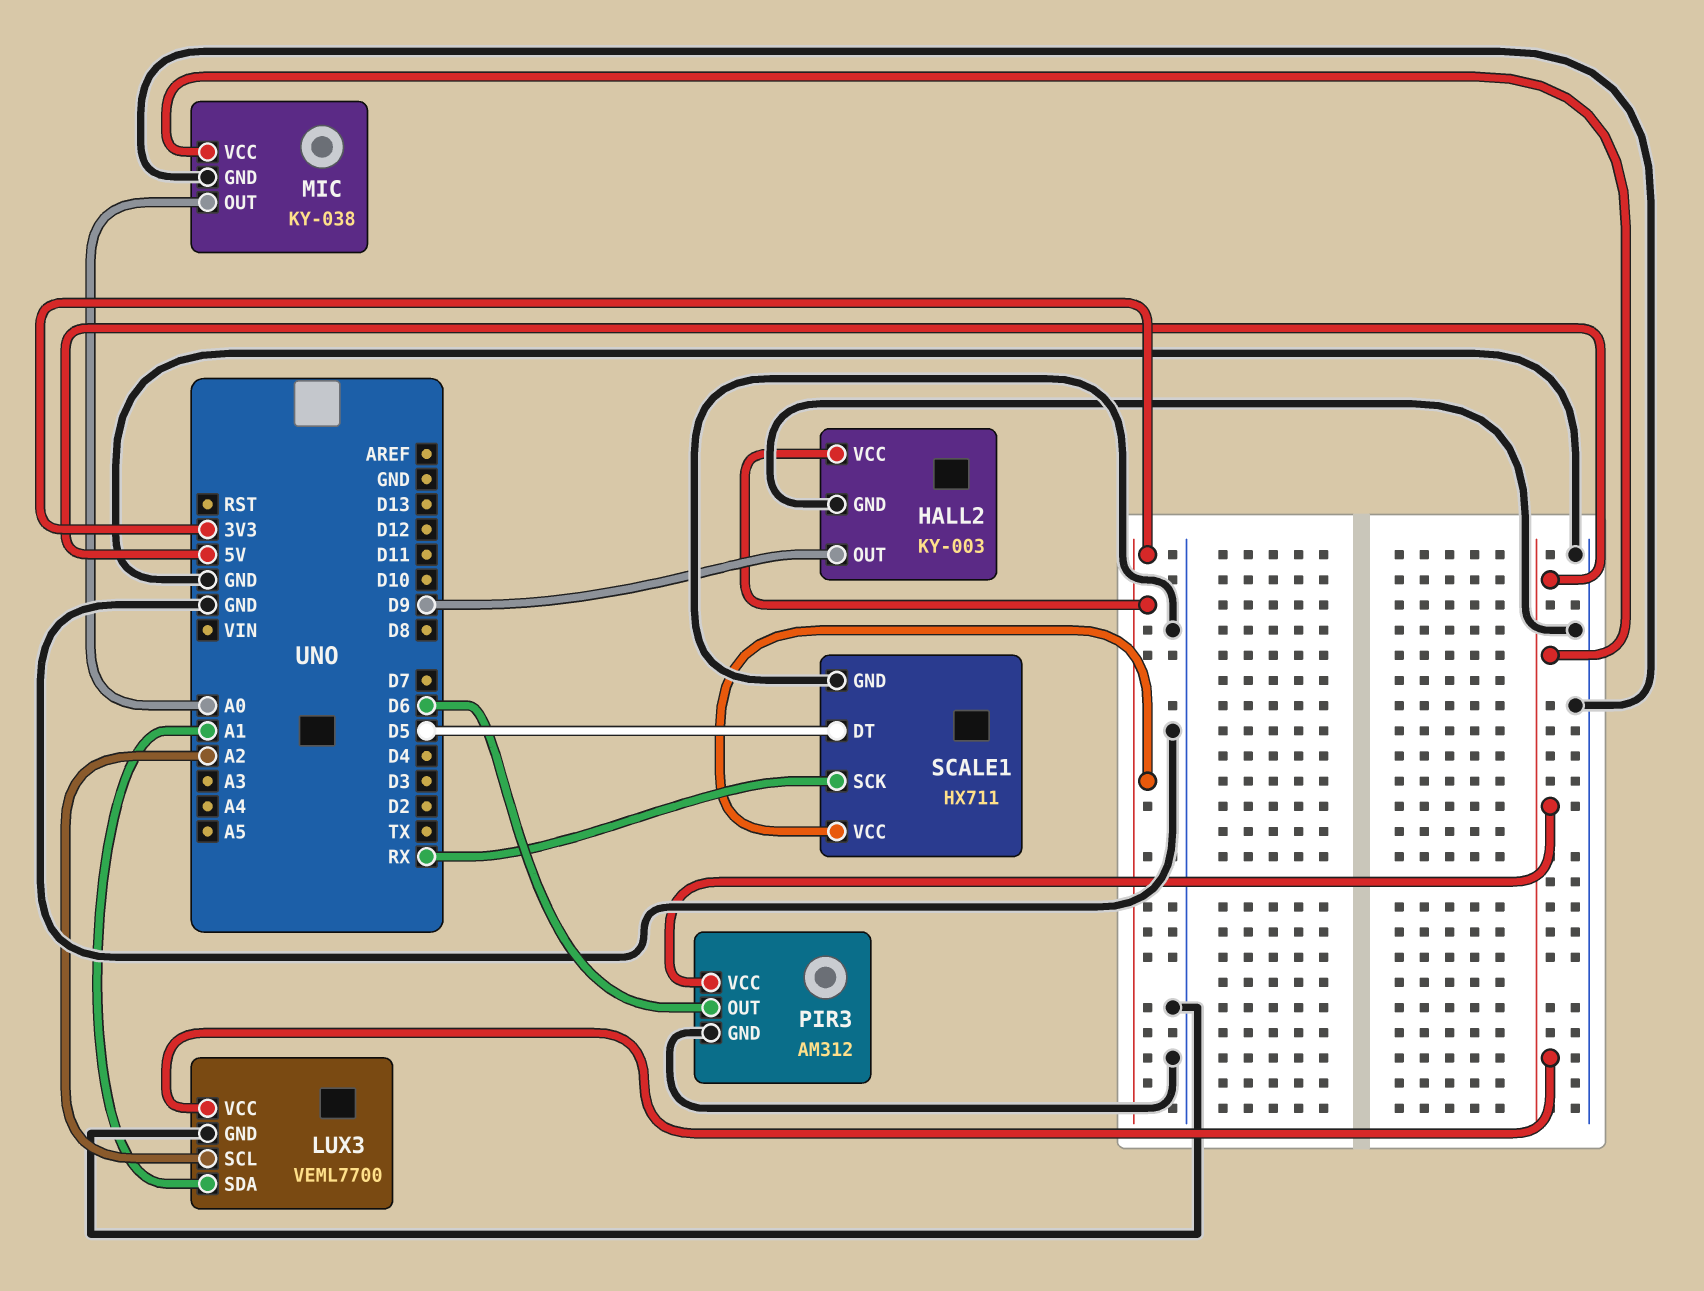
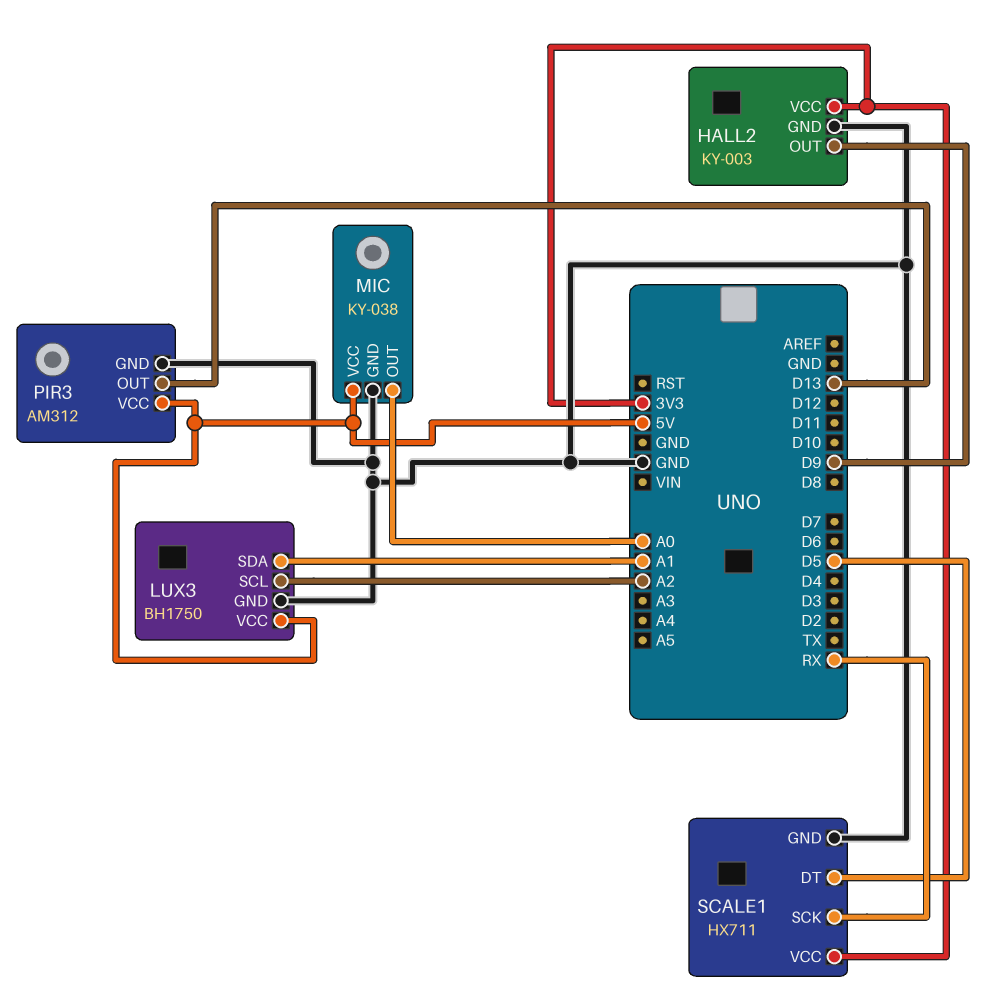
LUX3: VEML7700 -> BH1750
PIR3 pin OUT: D6 -> D13

